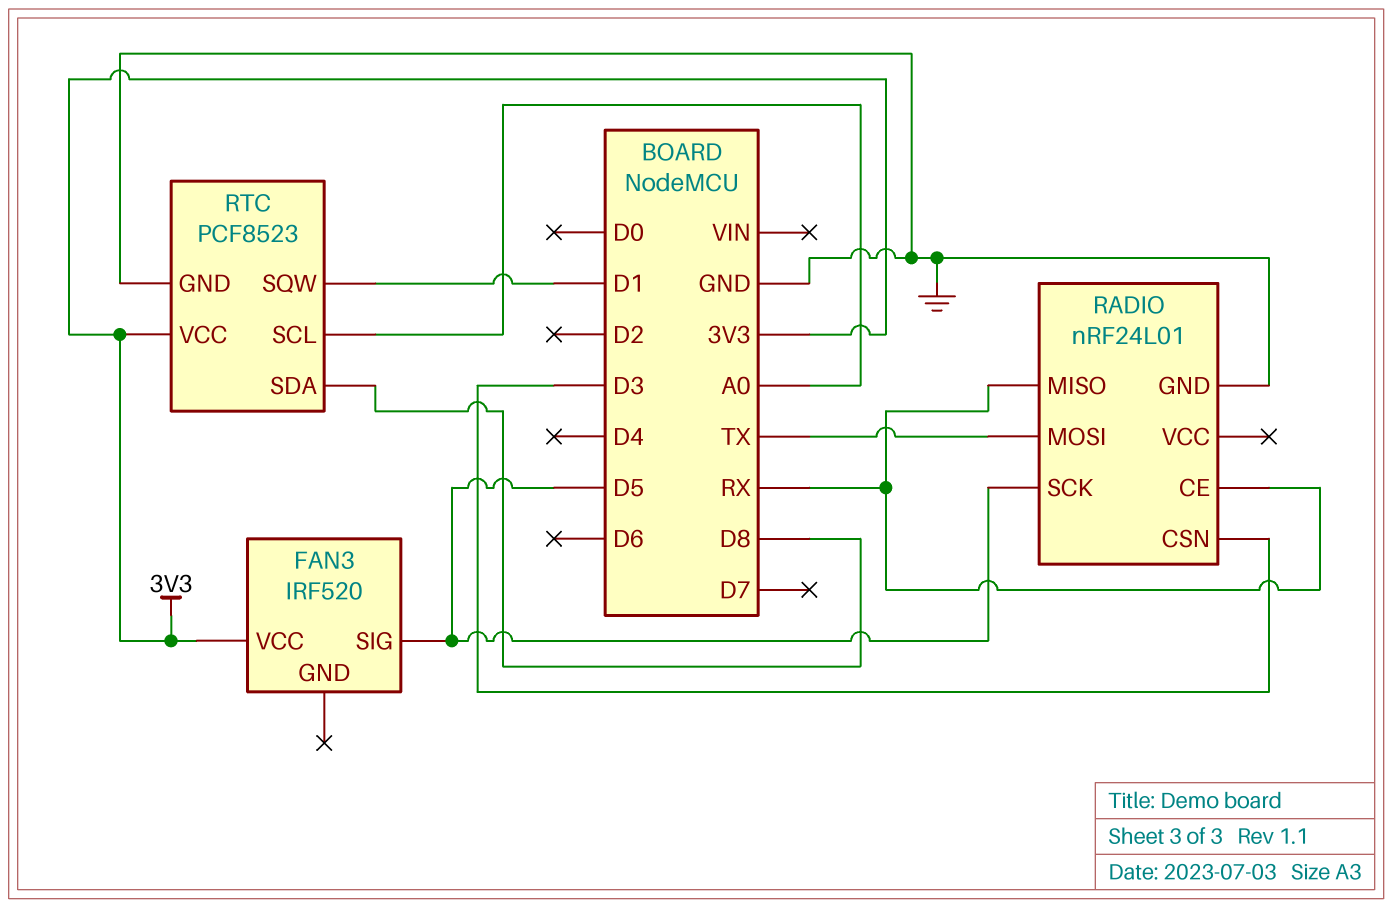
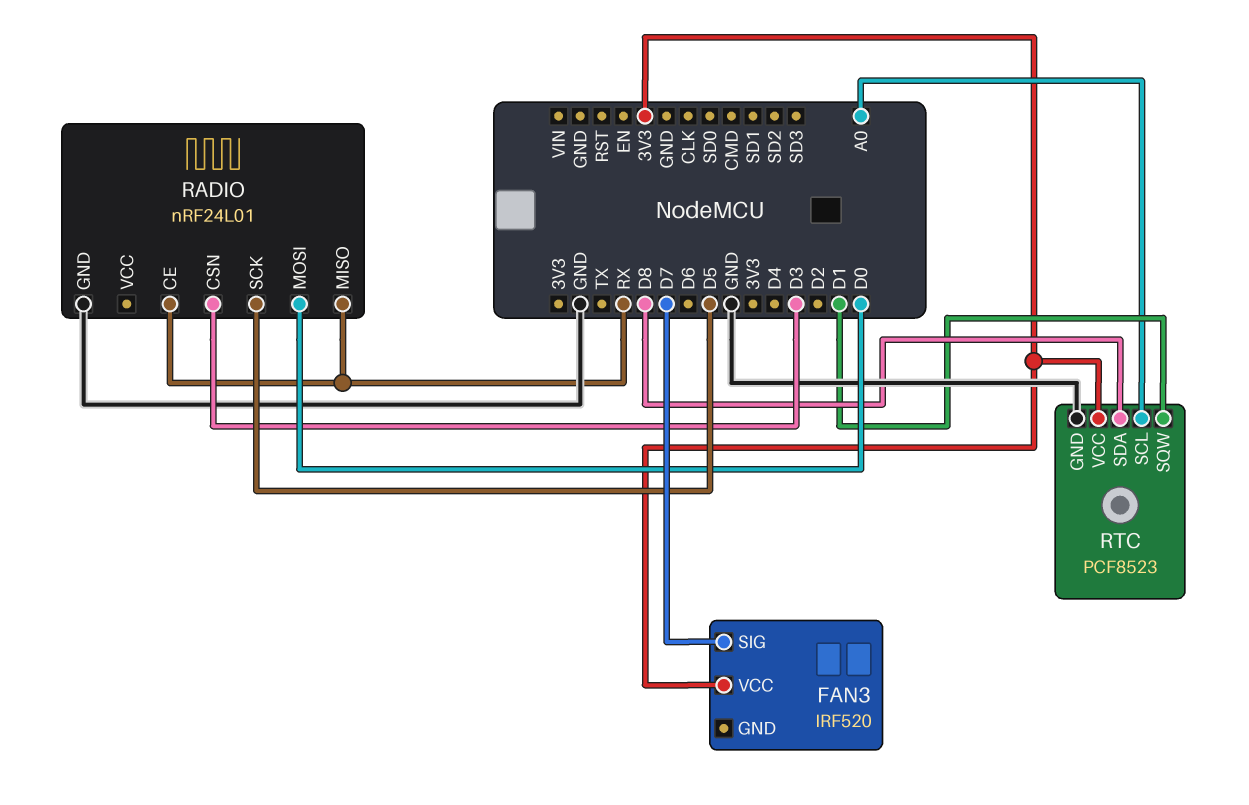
FAN3 pin SIG: D5 -> D7
RADIO pin MOSI: TX -> D0

